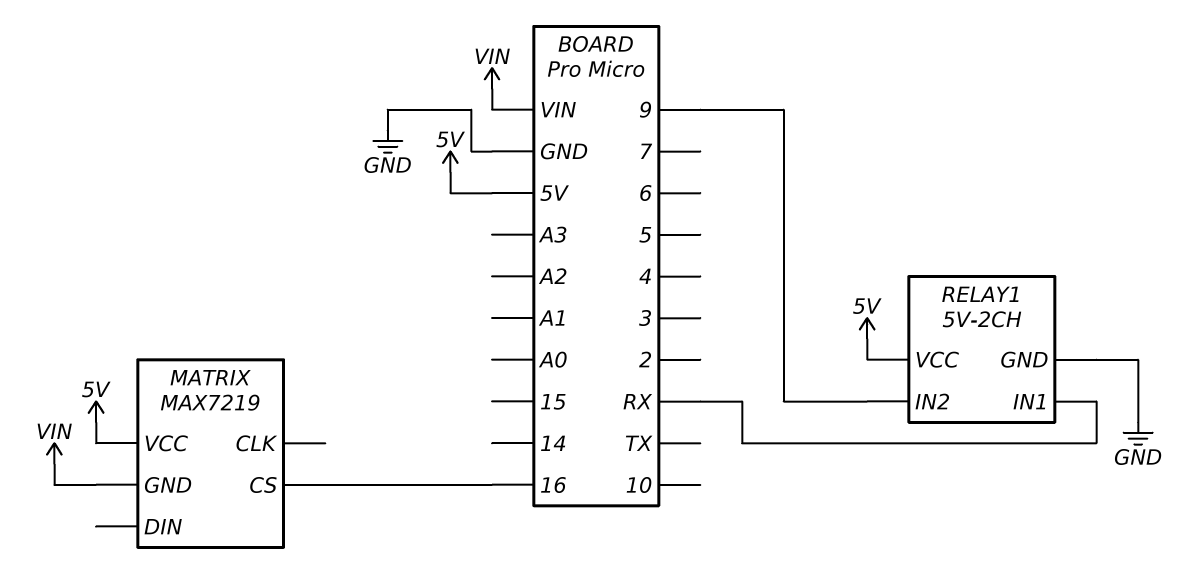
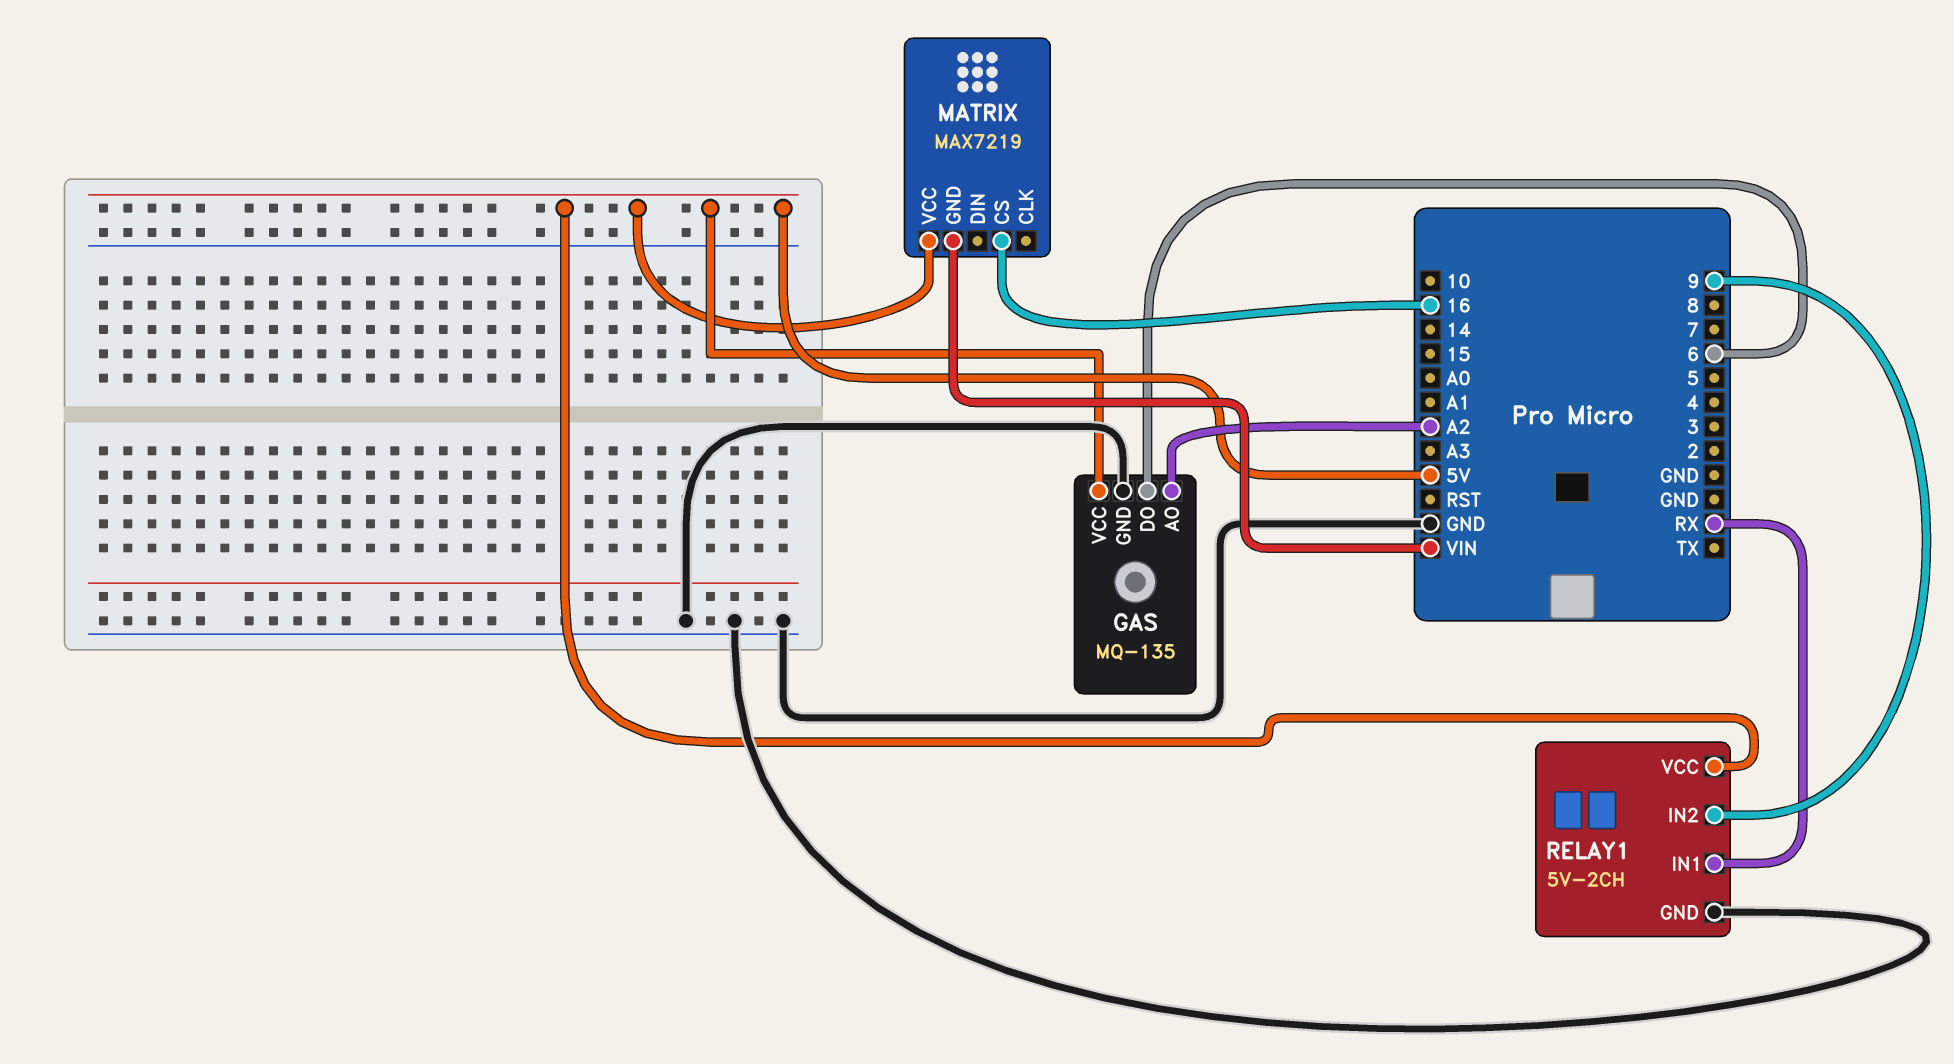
GAS: none -> MQ-135
GAS pin AO: none -> A2
GAS pin DO: none -> 6
GAS pin GND: none -> GND
GAS pin VCC: none -> 5V

